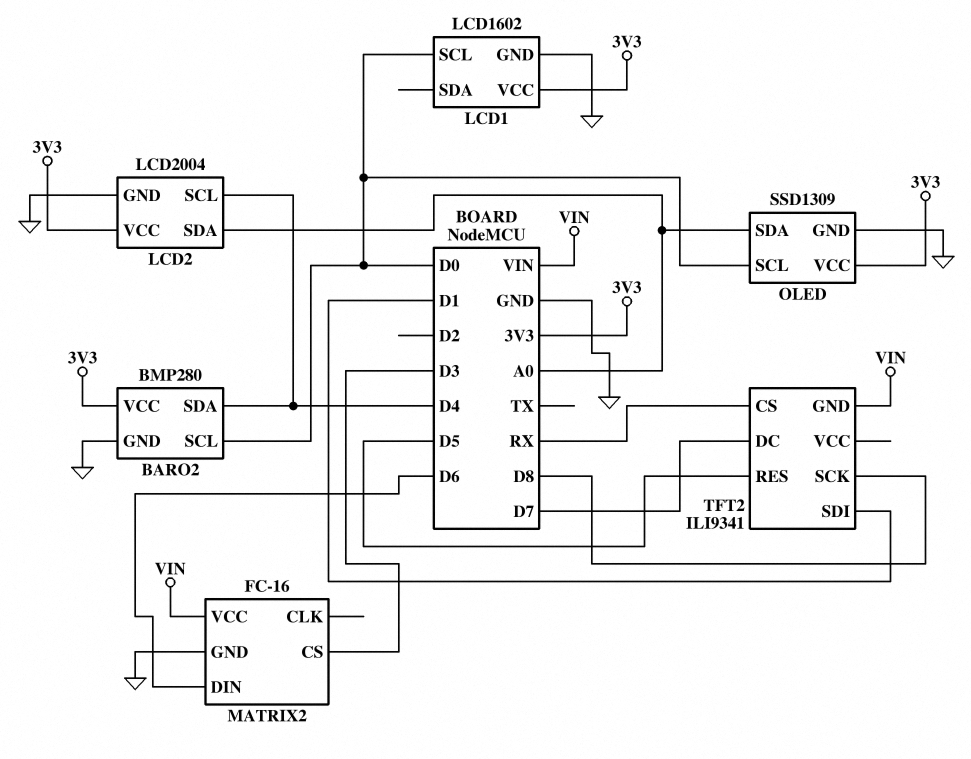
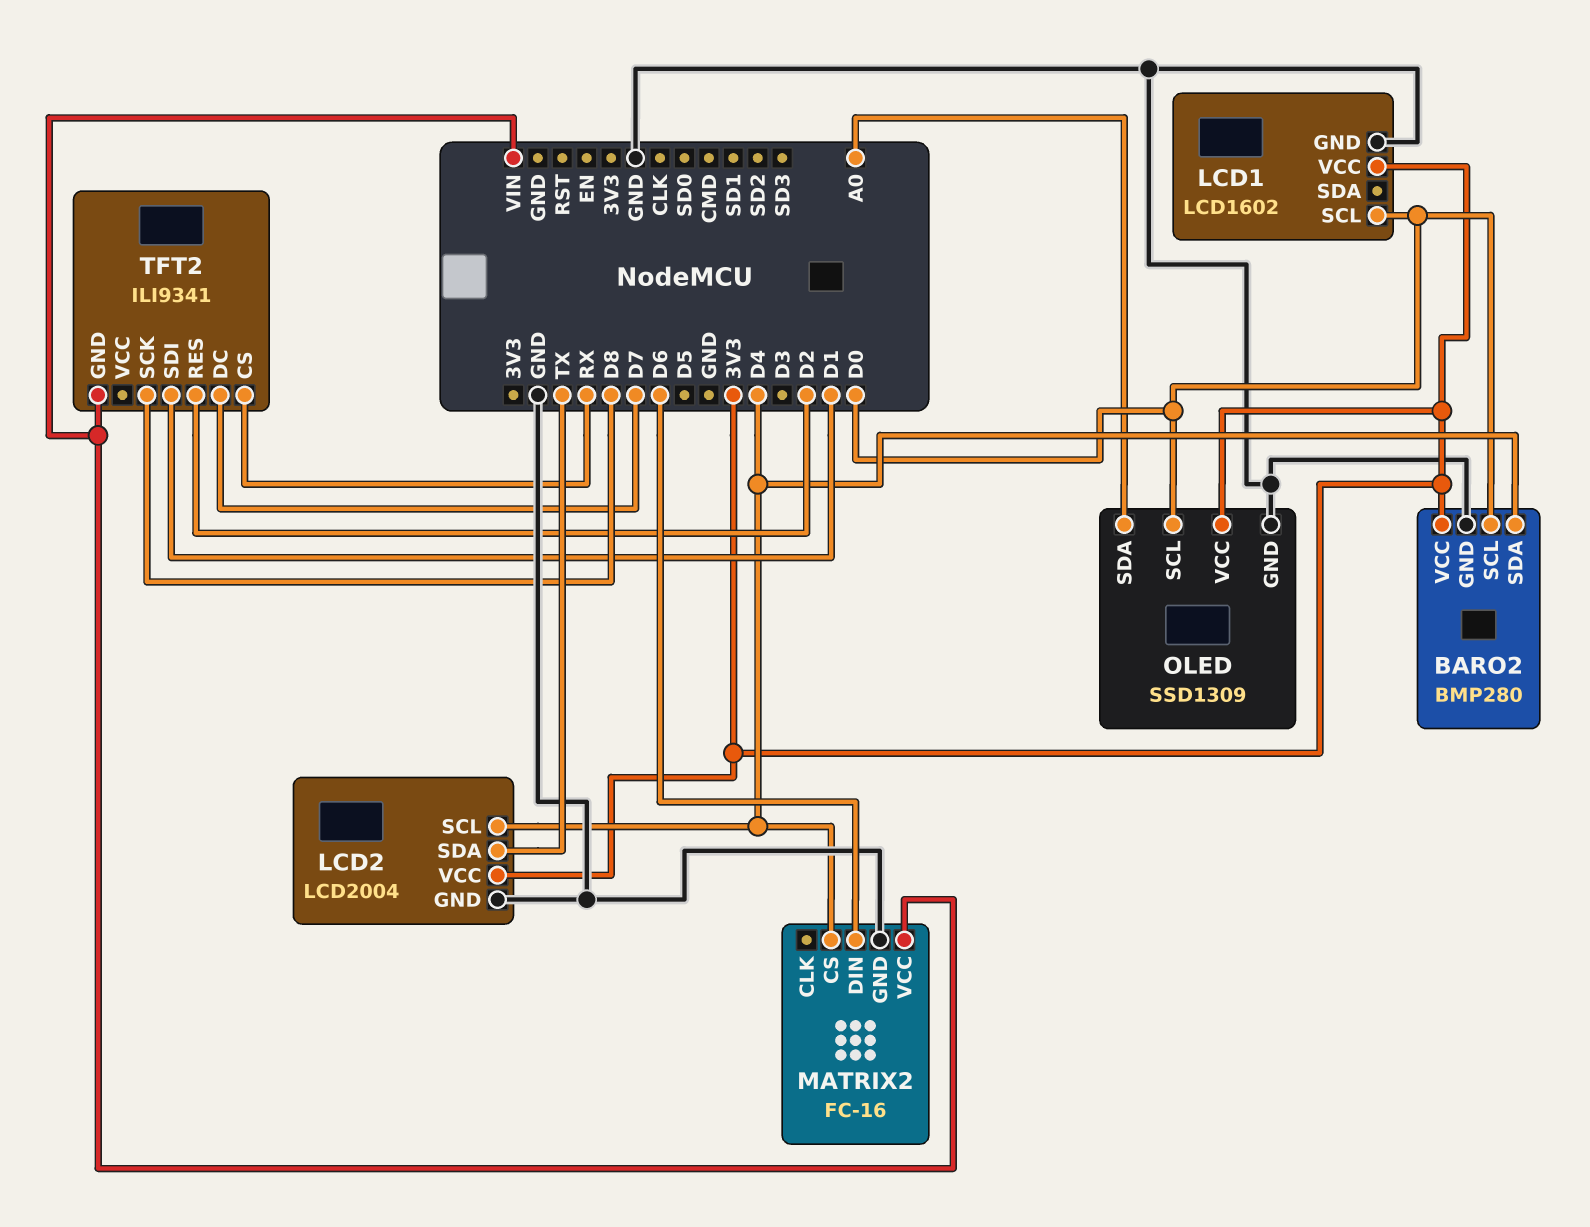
LCD2 pin SDA: A0 -> TX
MATRIX2 pin CS: D3 -> D4
TFT2 pin RES: D5 -> D2

